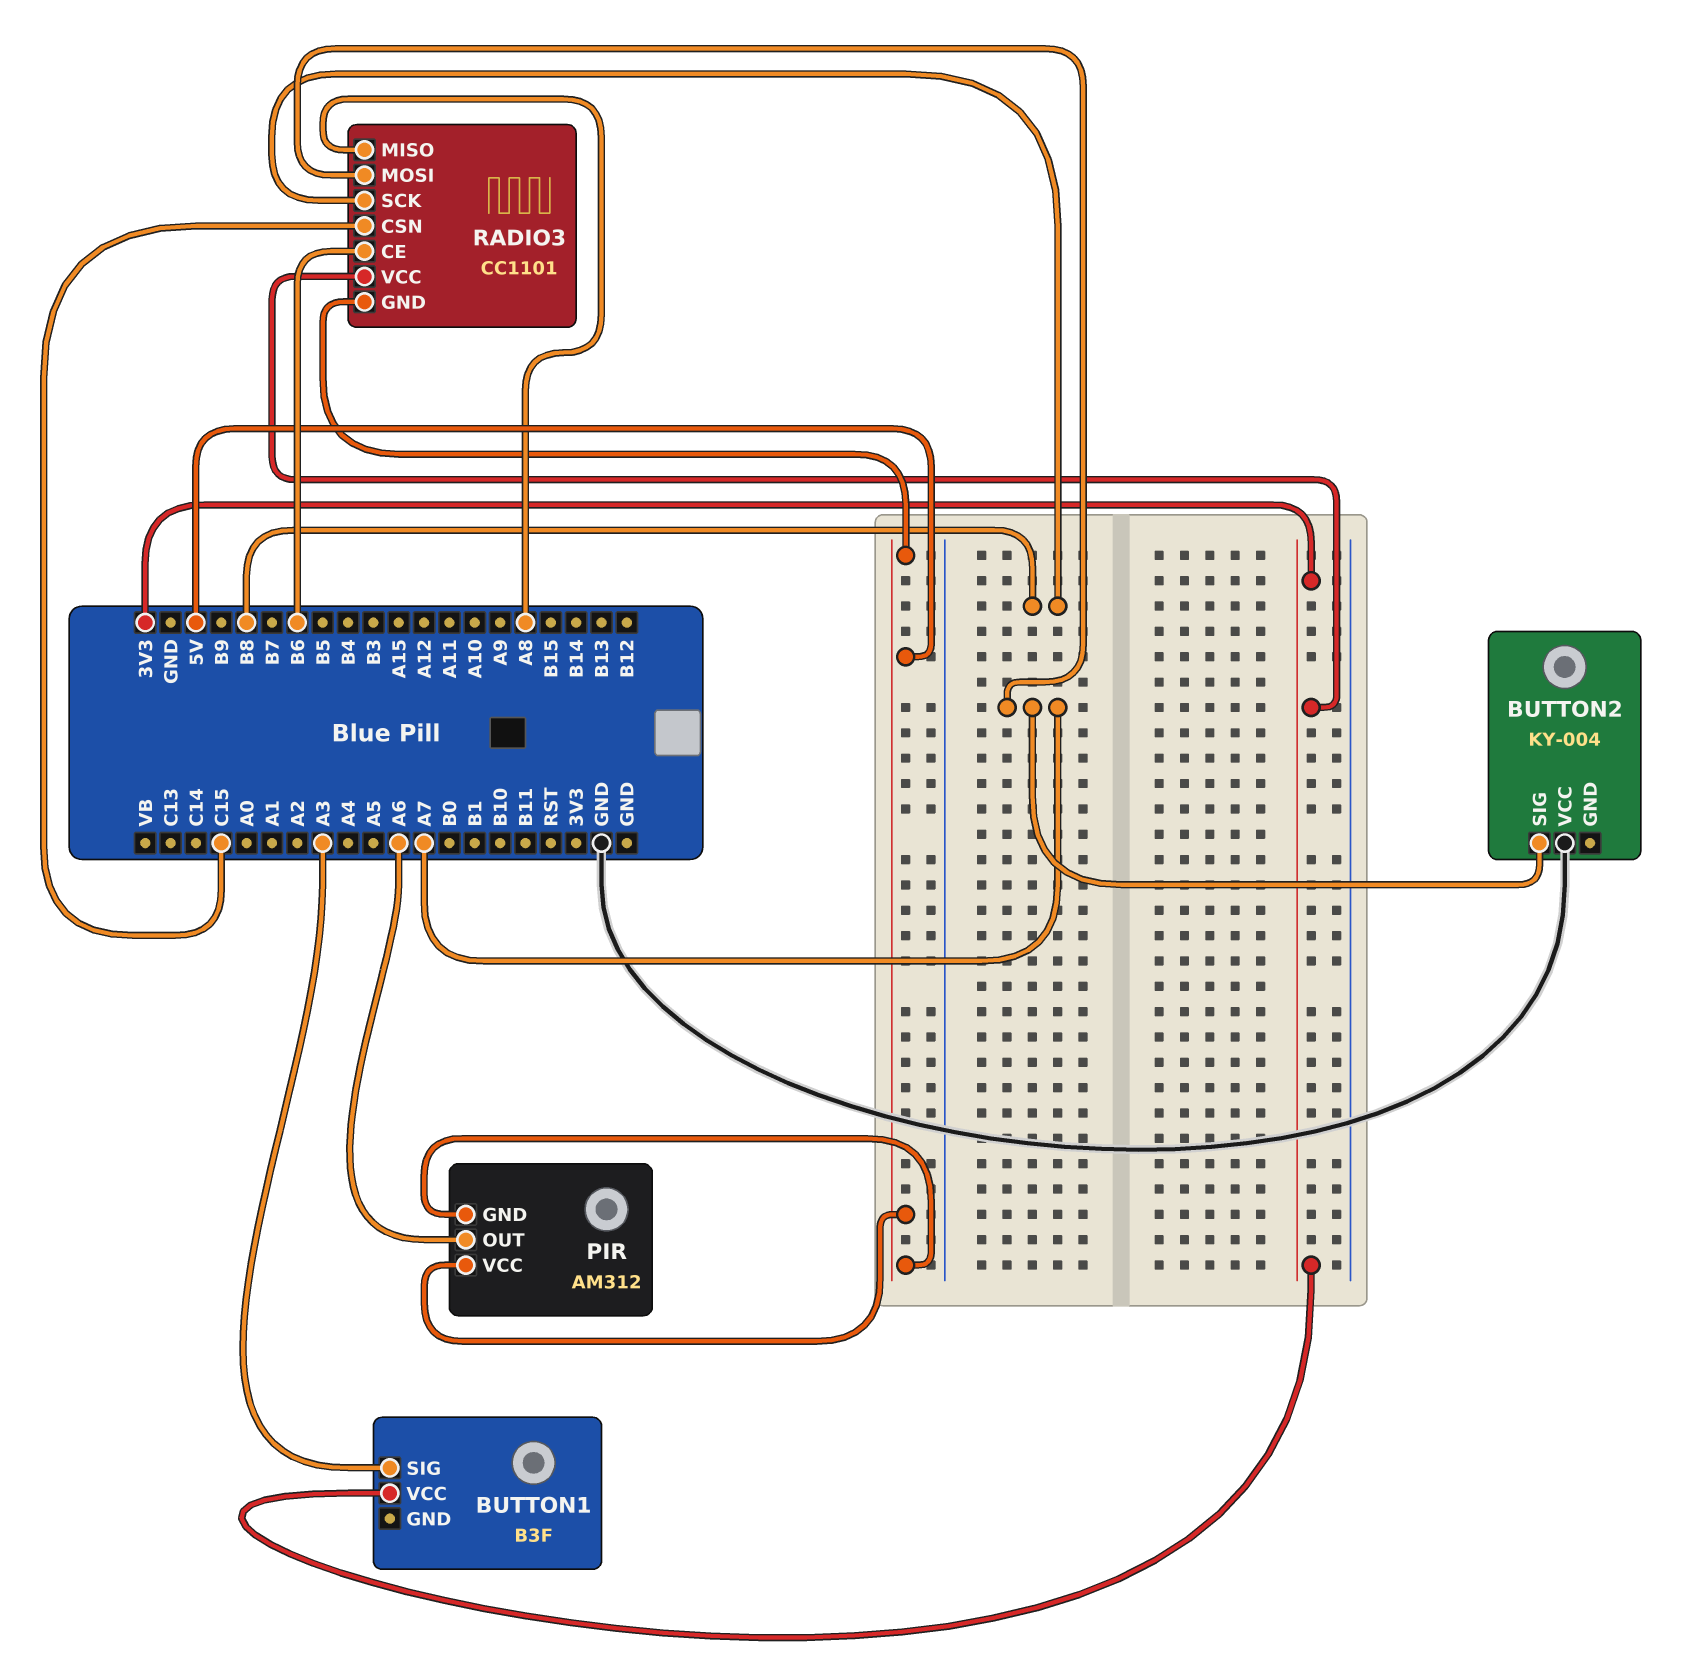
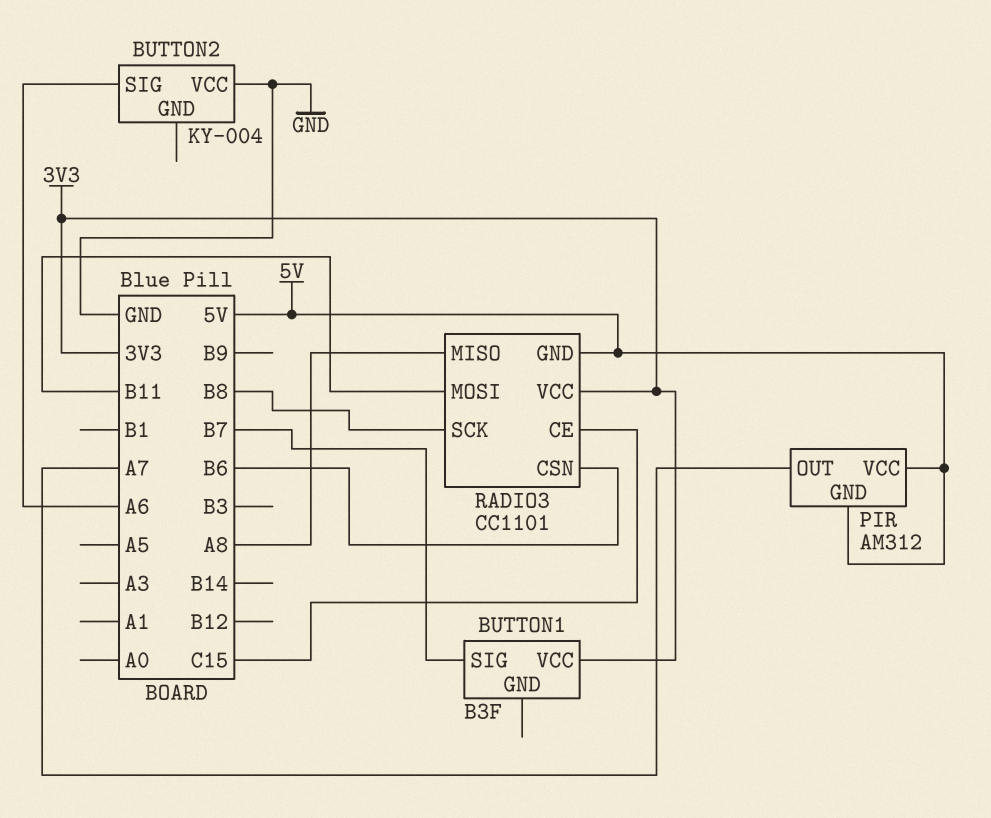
BUTTON1 pin SIG: A3 -> B7
BUTTON2 pin SIG: A7 -> A6
PIR pin OUT: A6 -> A7
RADIO3 pin CE: B6 -> C15
RADIO3 pin CSN: C15 -> B6
RADIO3 pin MOSI: A7 -> B11

